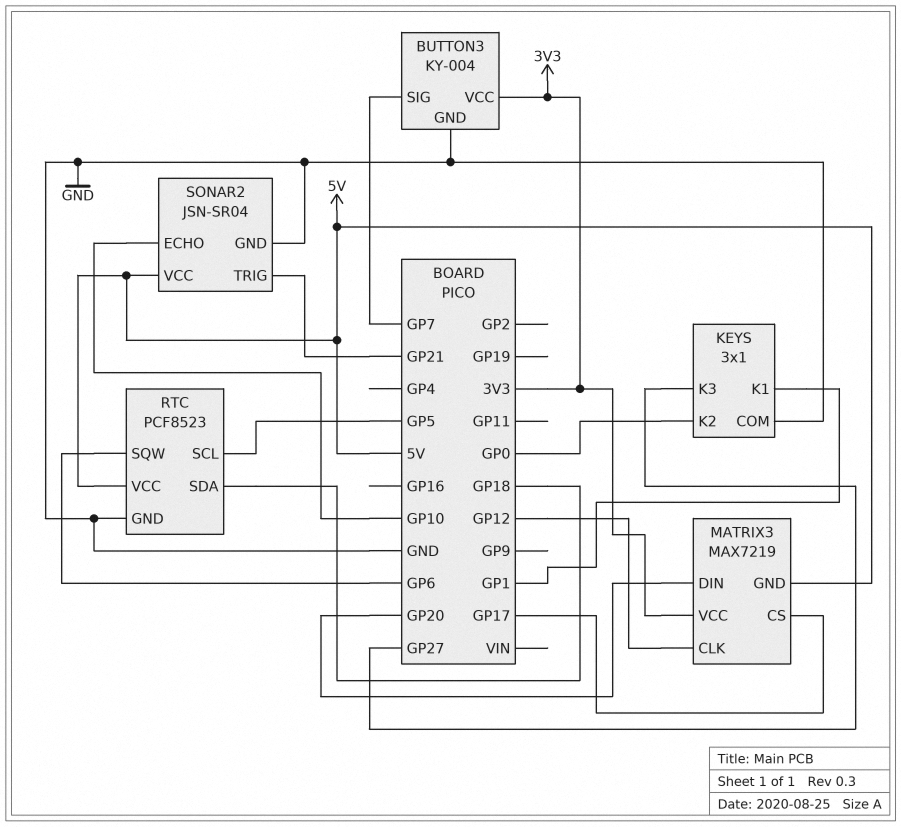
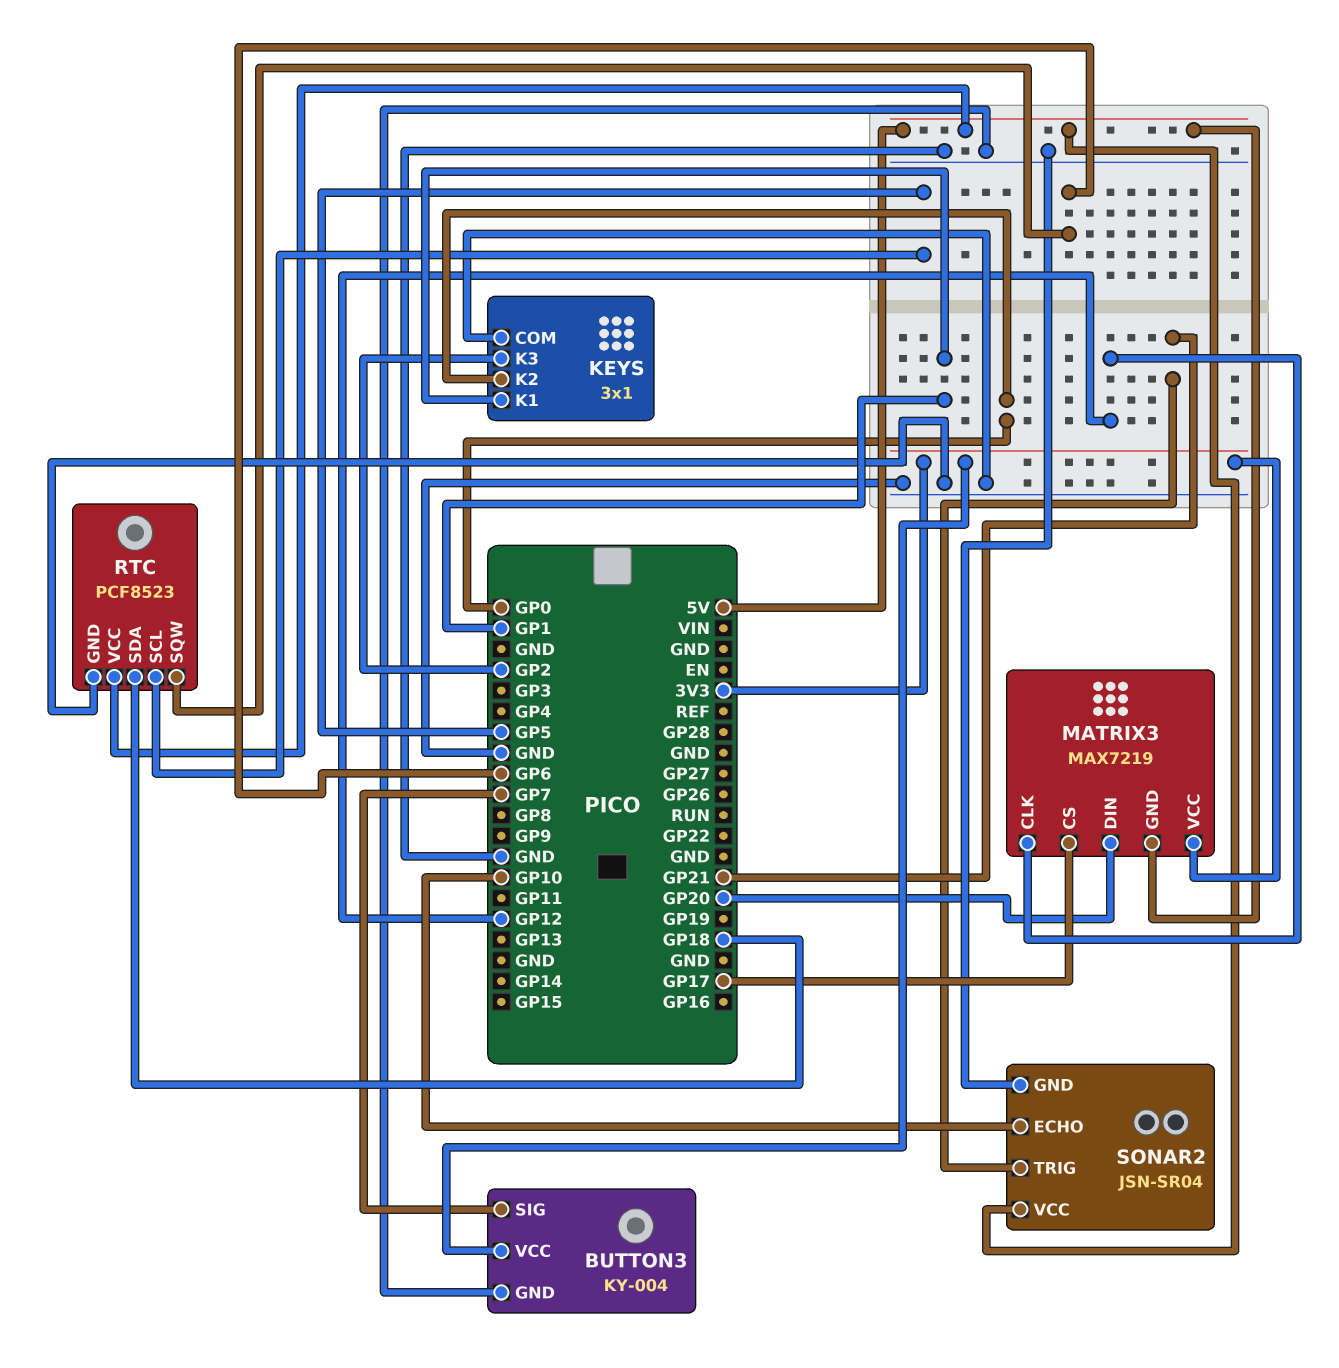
KEYS pin K3: GP27 -> GP2

